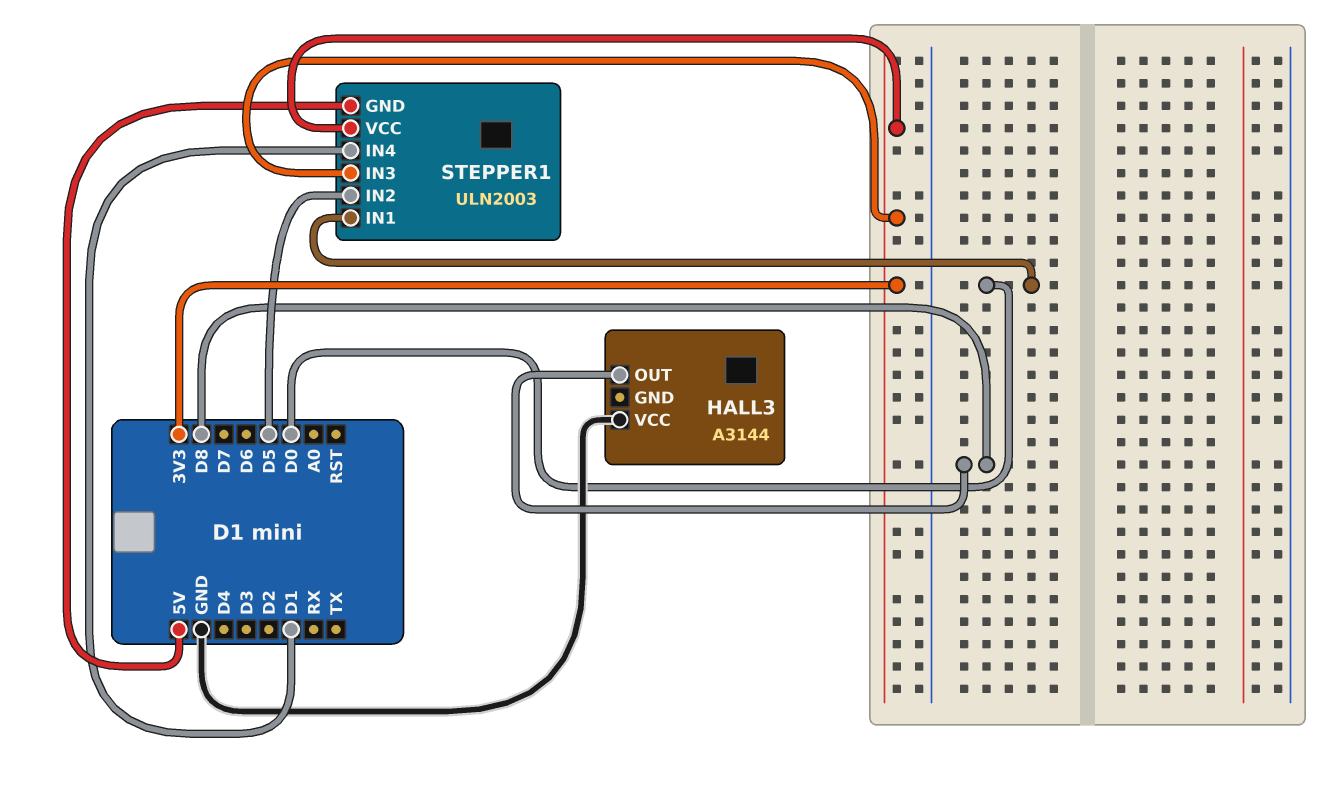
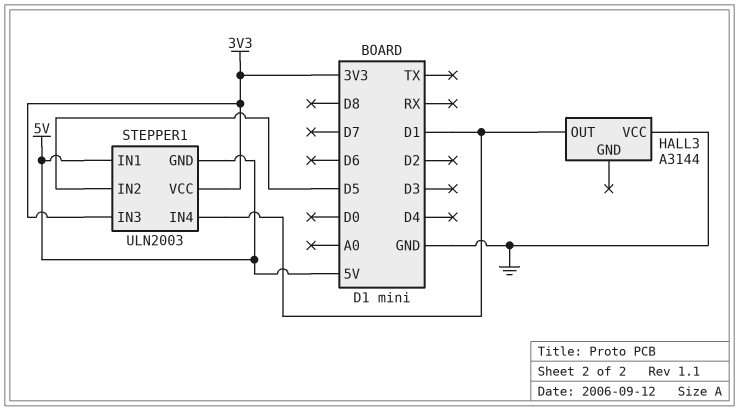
HALL3 pin OUT: D8 -> D1
STEPPER1 pin IN1: D0 -> 5V

